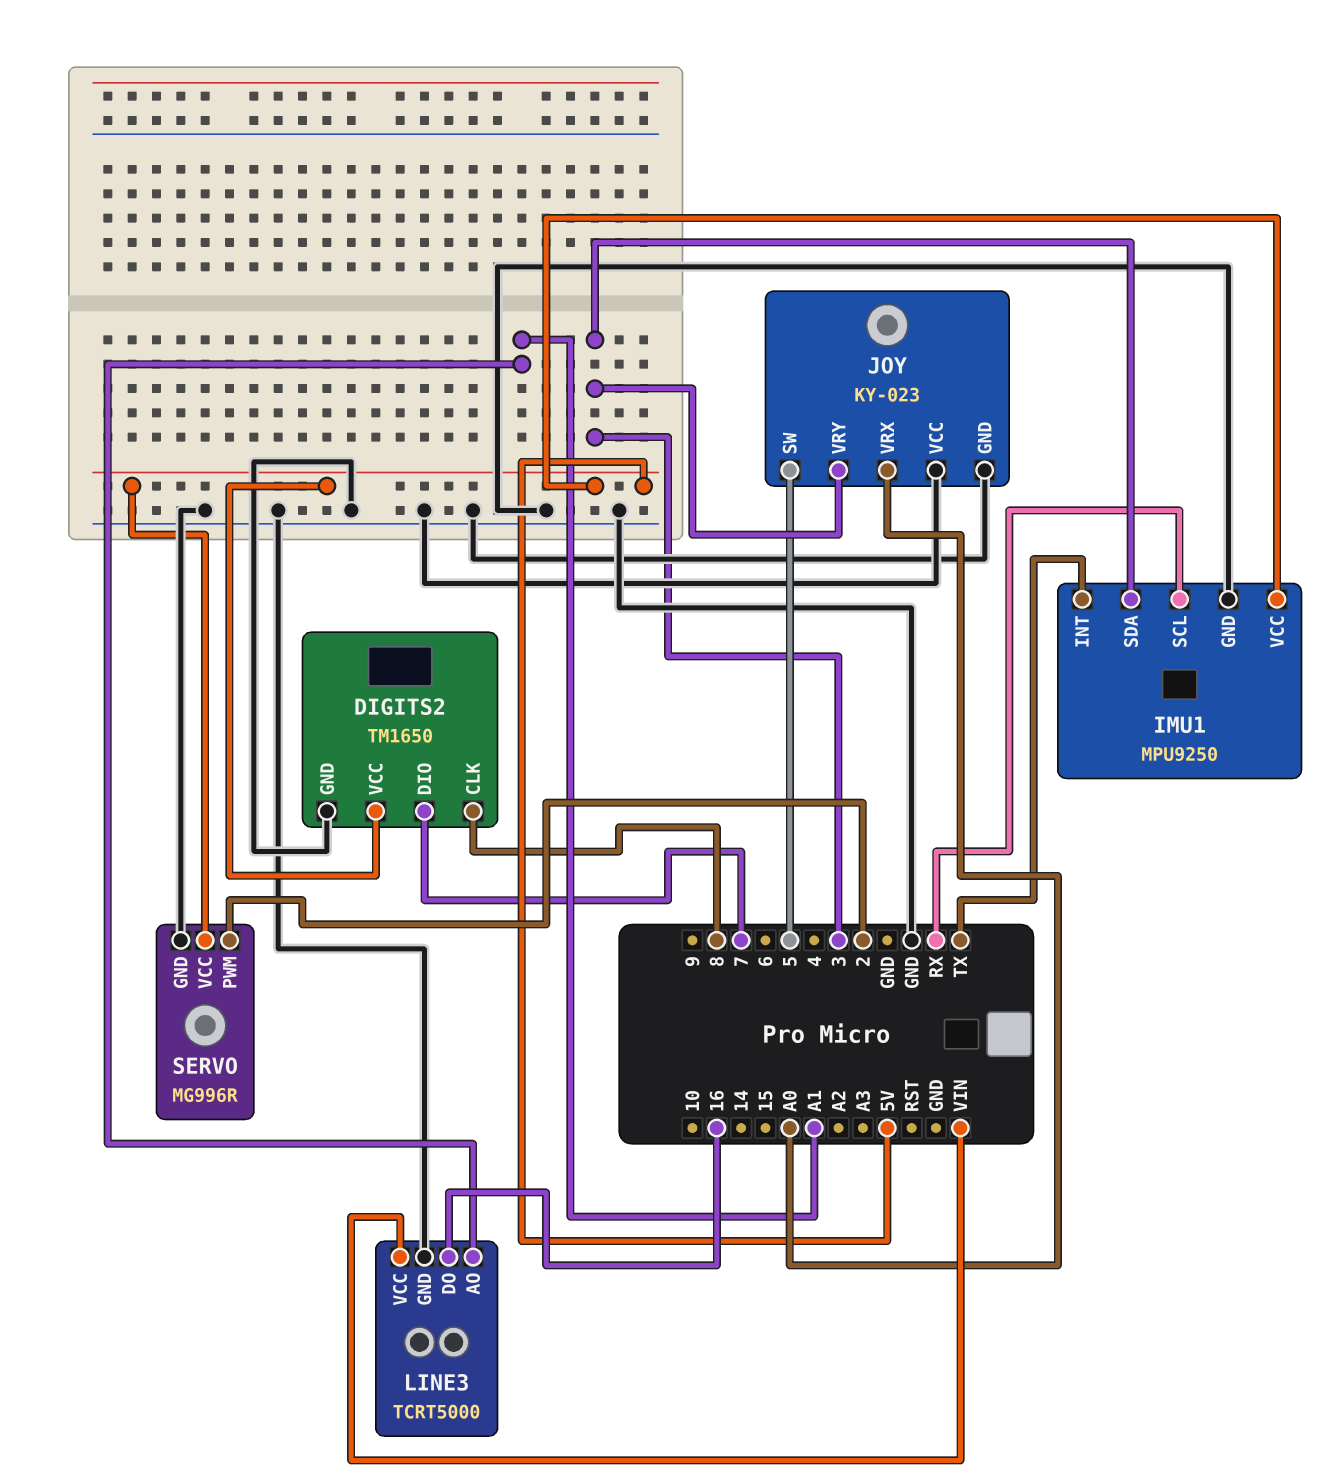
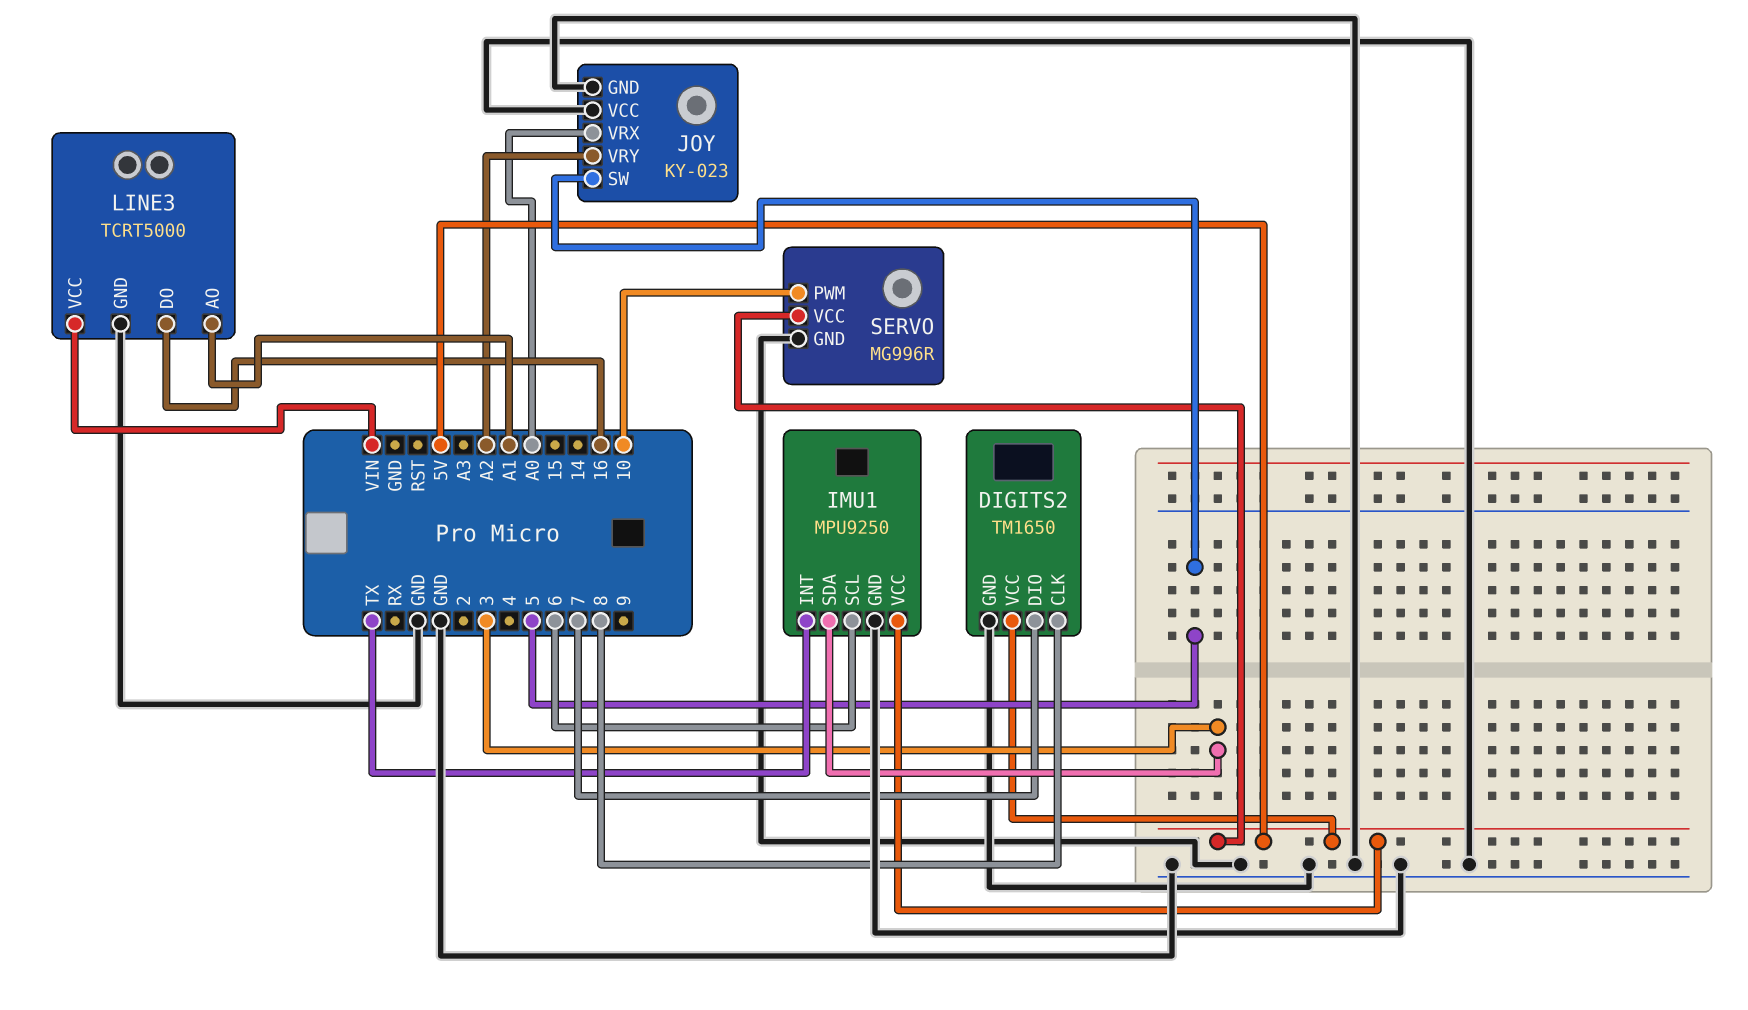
IMU1 pin SCL: RX -> 6
JOY pin VRY: 3 -> A2
SERVO pin PWM: 2 -> 10

